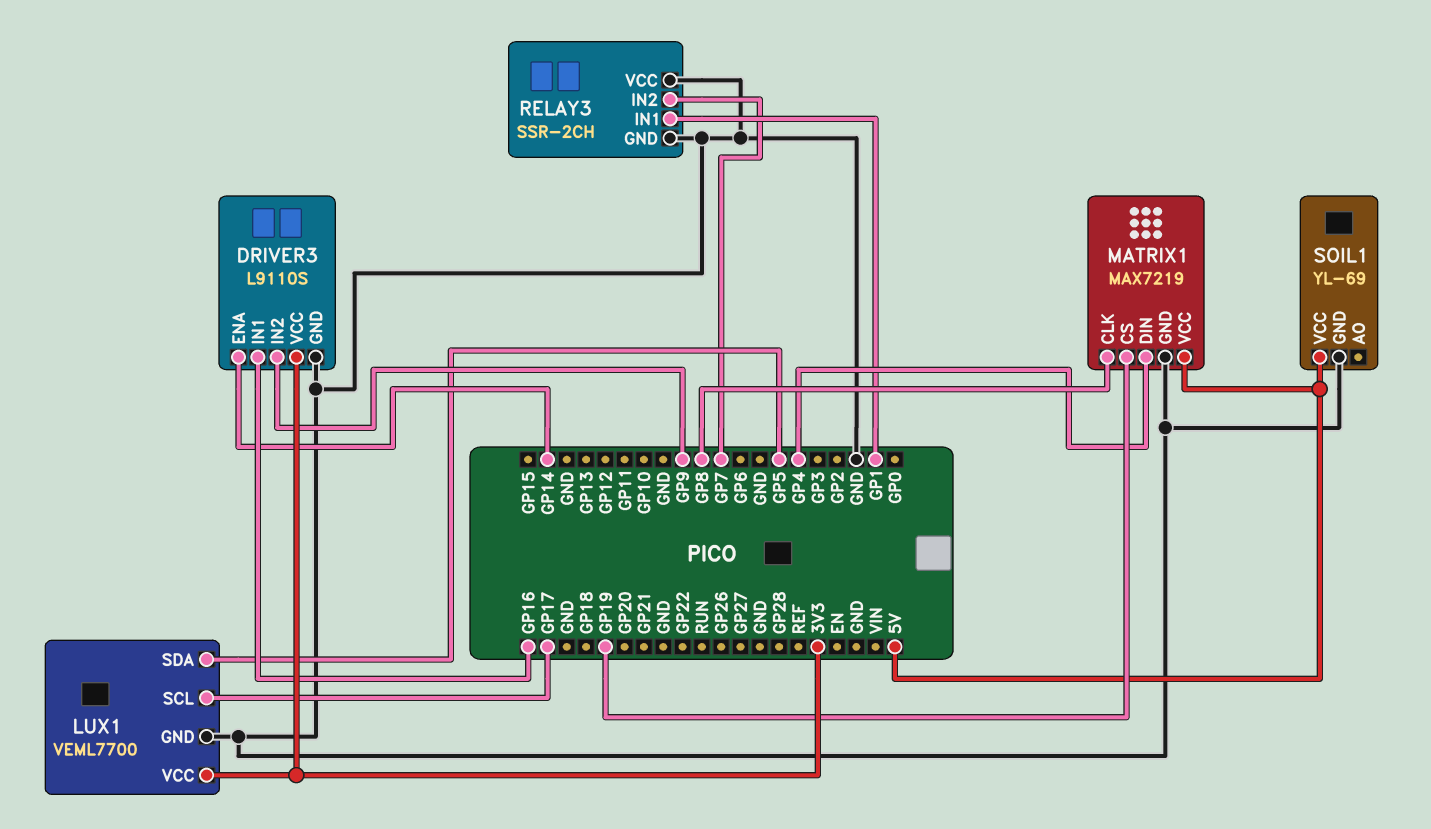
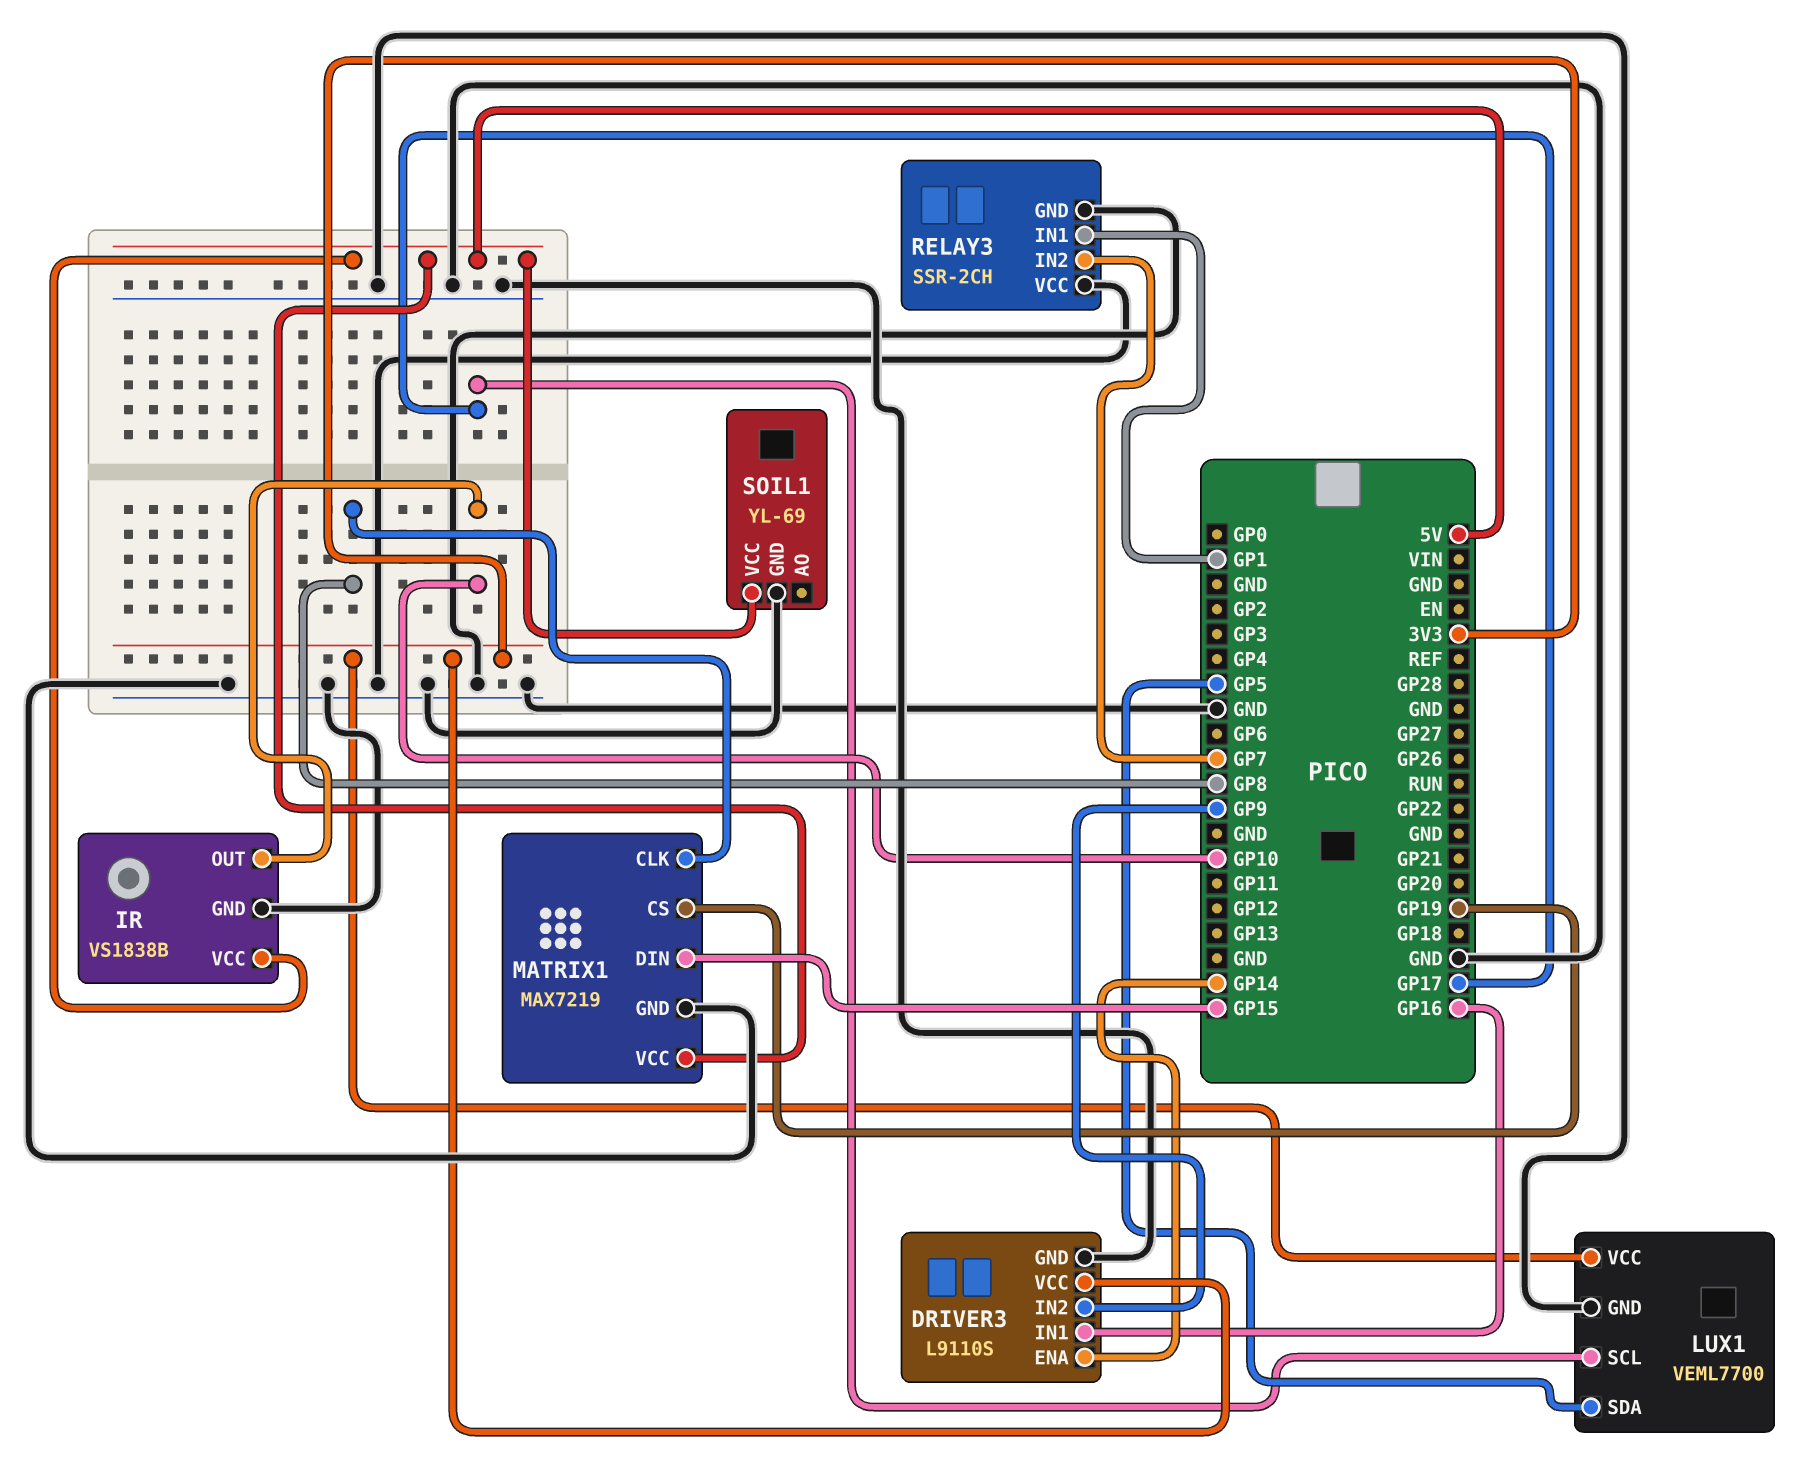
IR: none -> VS1838B
IR pin GND: none -> GND
IR pin OUT: none -> GP10
IR pin VCC: none -> 5V
MATRIX1 pin DIN: GP4 -> GP15

